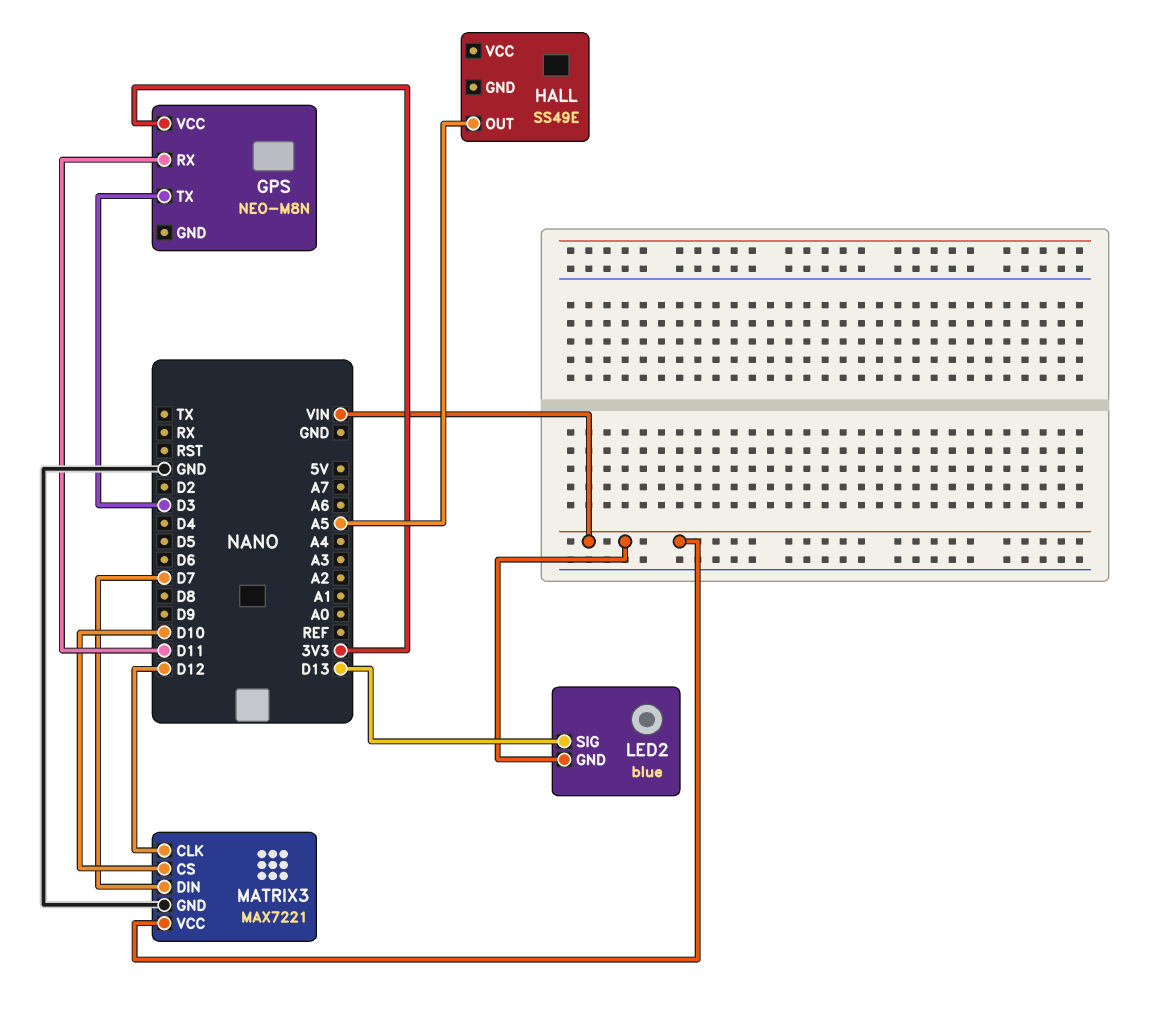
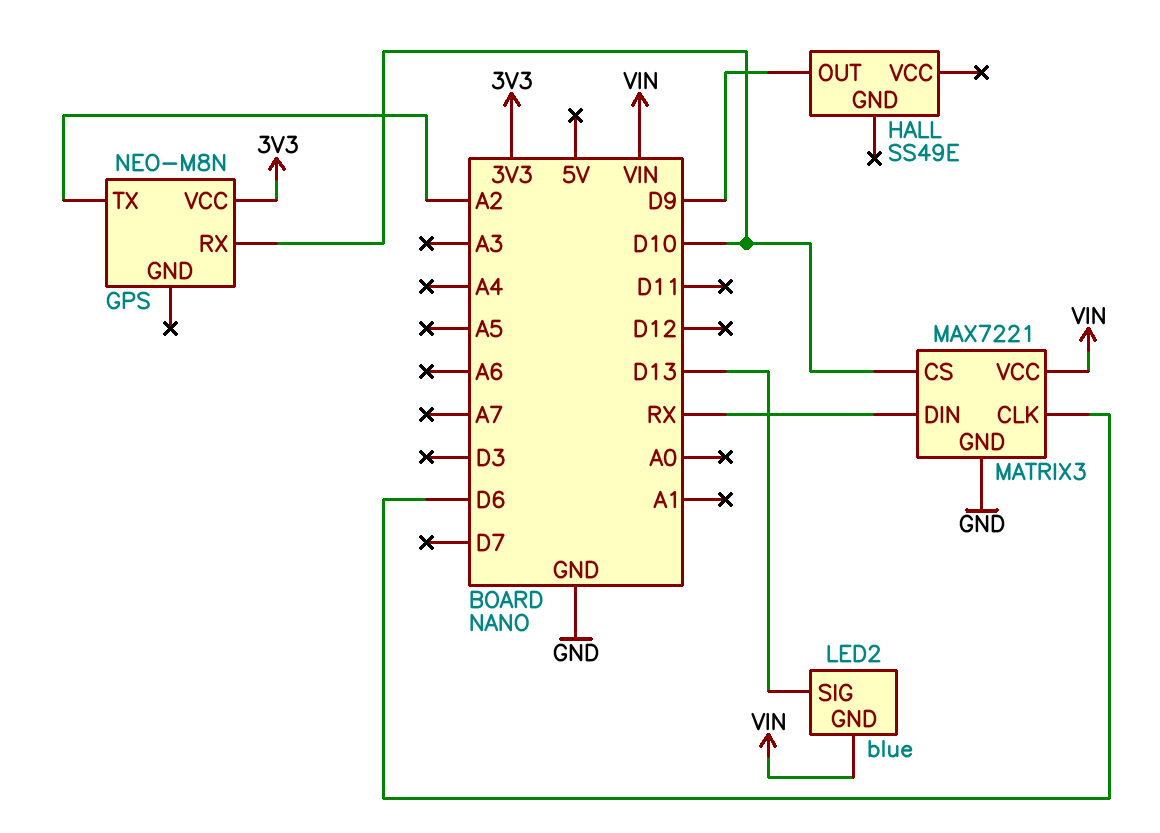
GPS pin RX: D11 -> D10
GPS pin TX: D3 -> A2
HALL pin OUT: A5 -> D9
MATRIX3 pin CLK: D12 -> D6
MATRIX3 pin DIN: D7 -> RX

